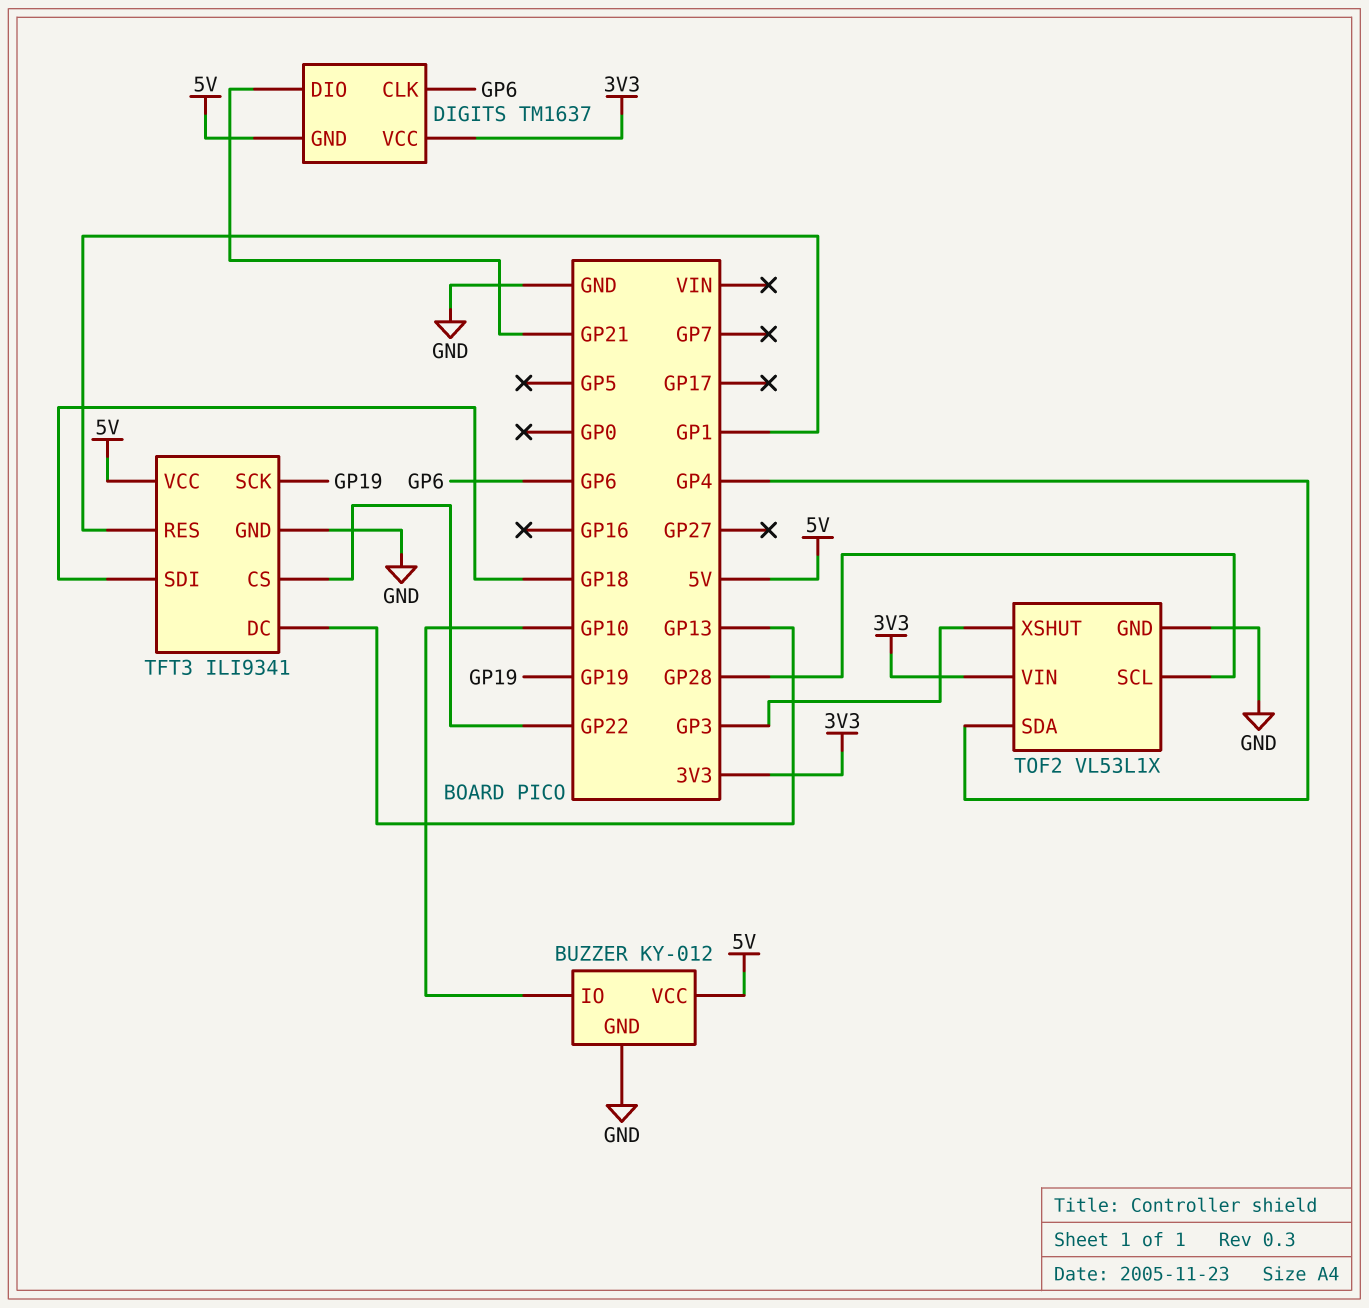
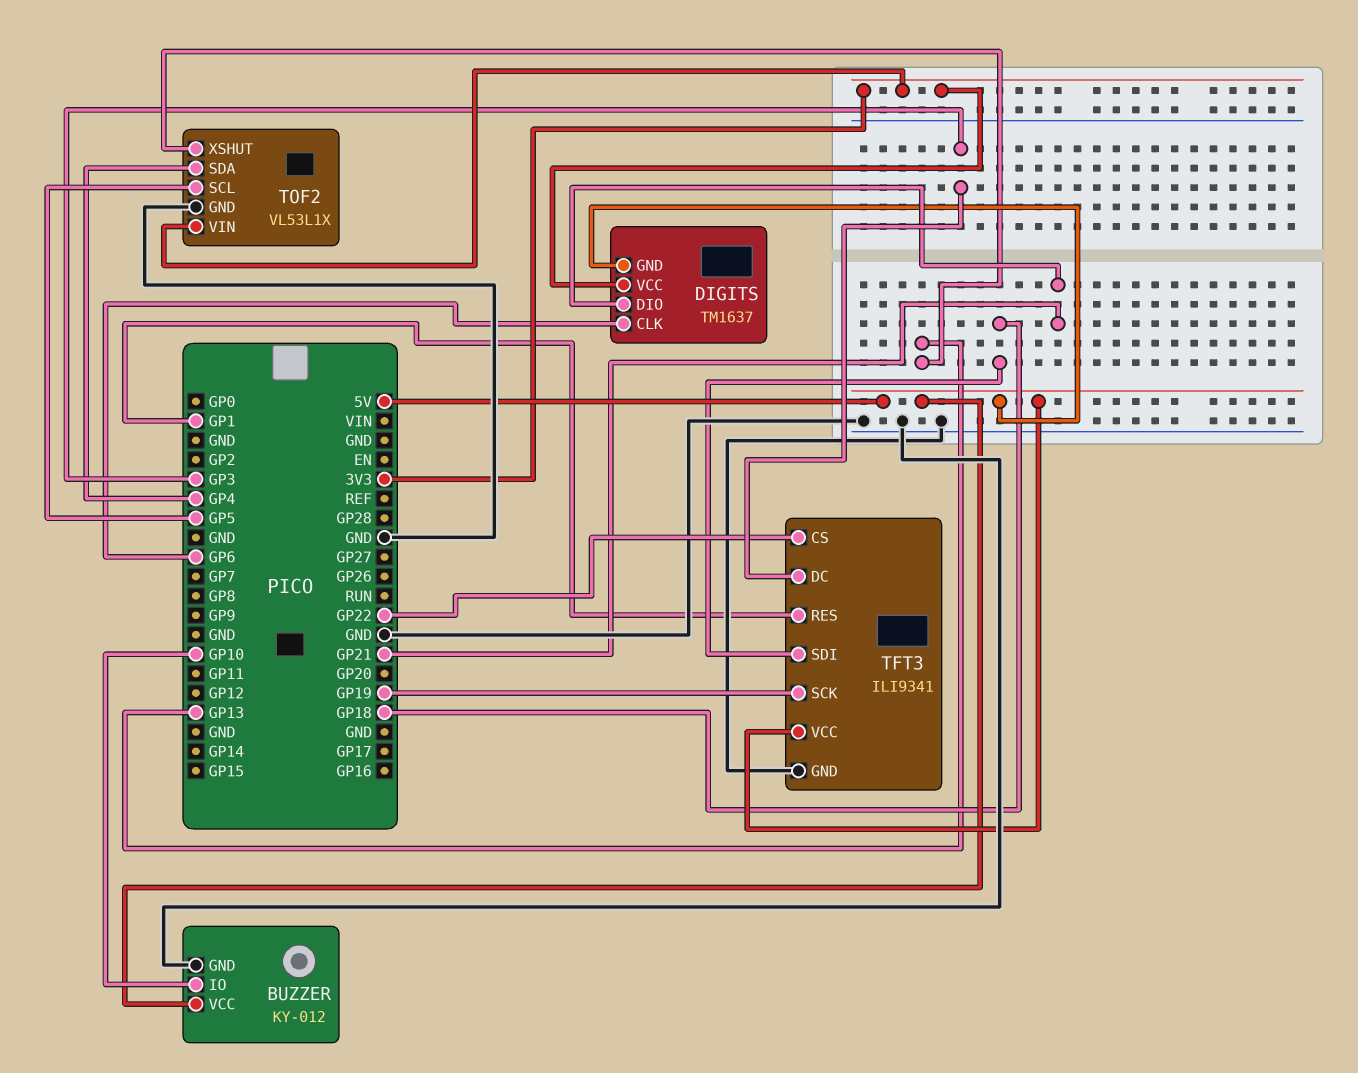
TFT3 pin DC: GP13 -> GP3
TOF2 pin SCL: GP28 -> GP5
TOF2 pin XSHUT: GP3 -> GP13

